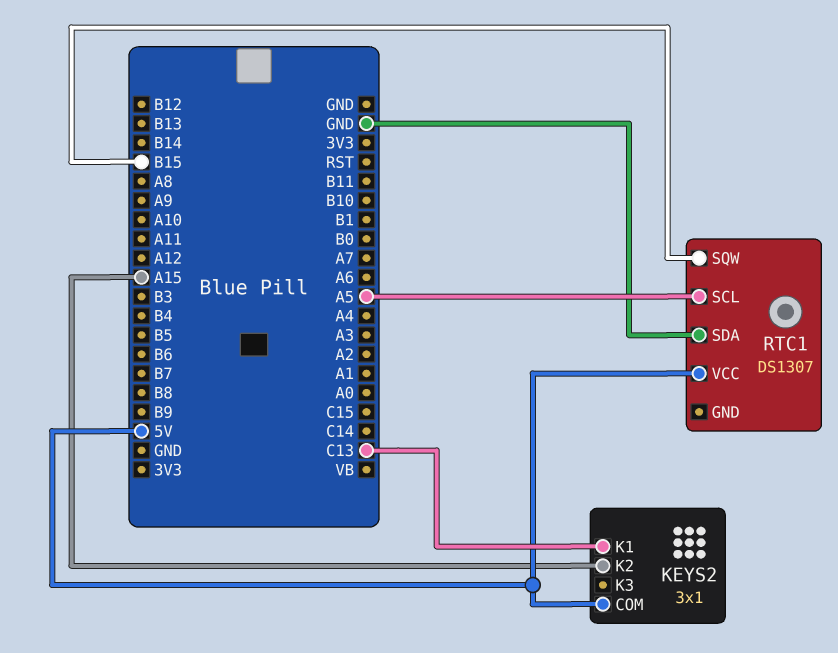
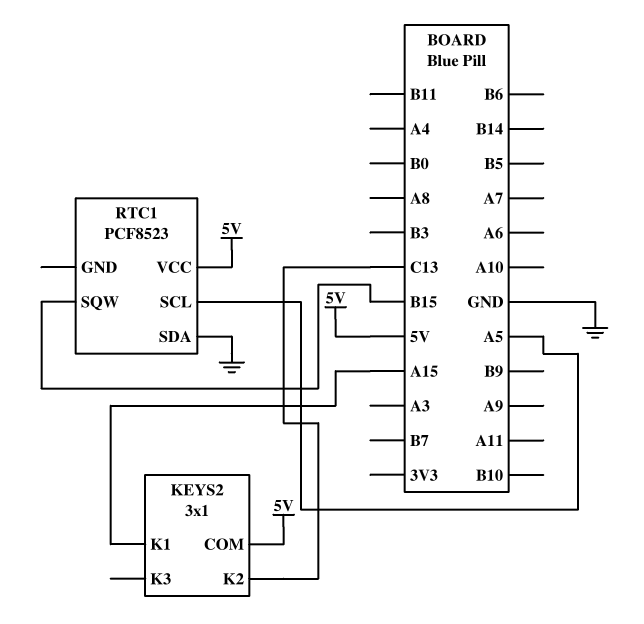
KEYS2 pin K1: C13 -> A15
KEYS2 pin K2: A15 -> C13
RTC1: DS1307 -> PCF8523

